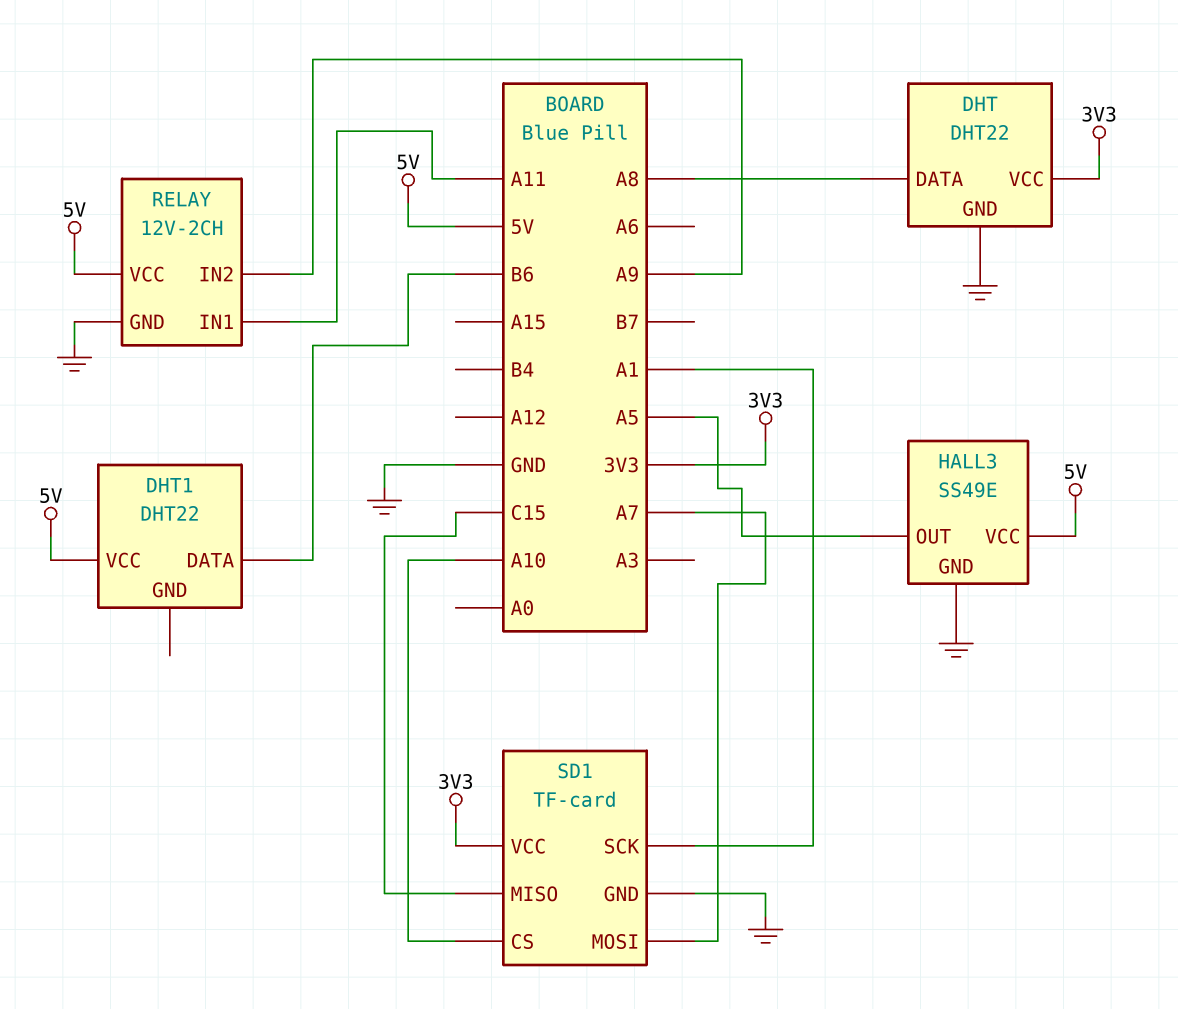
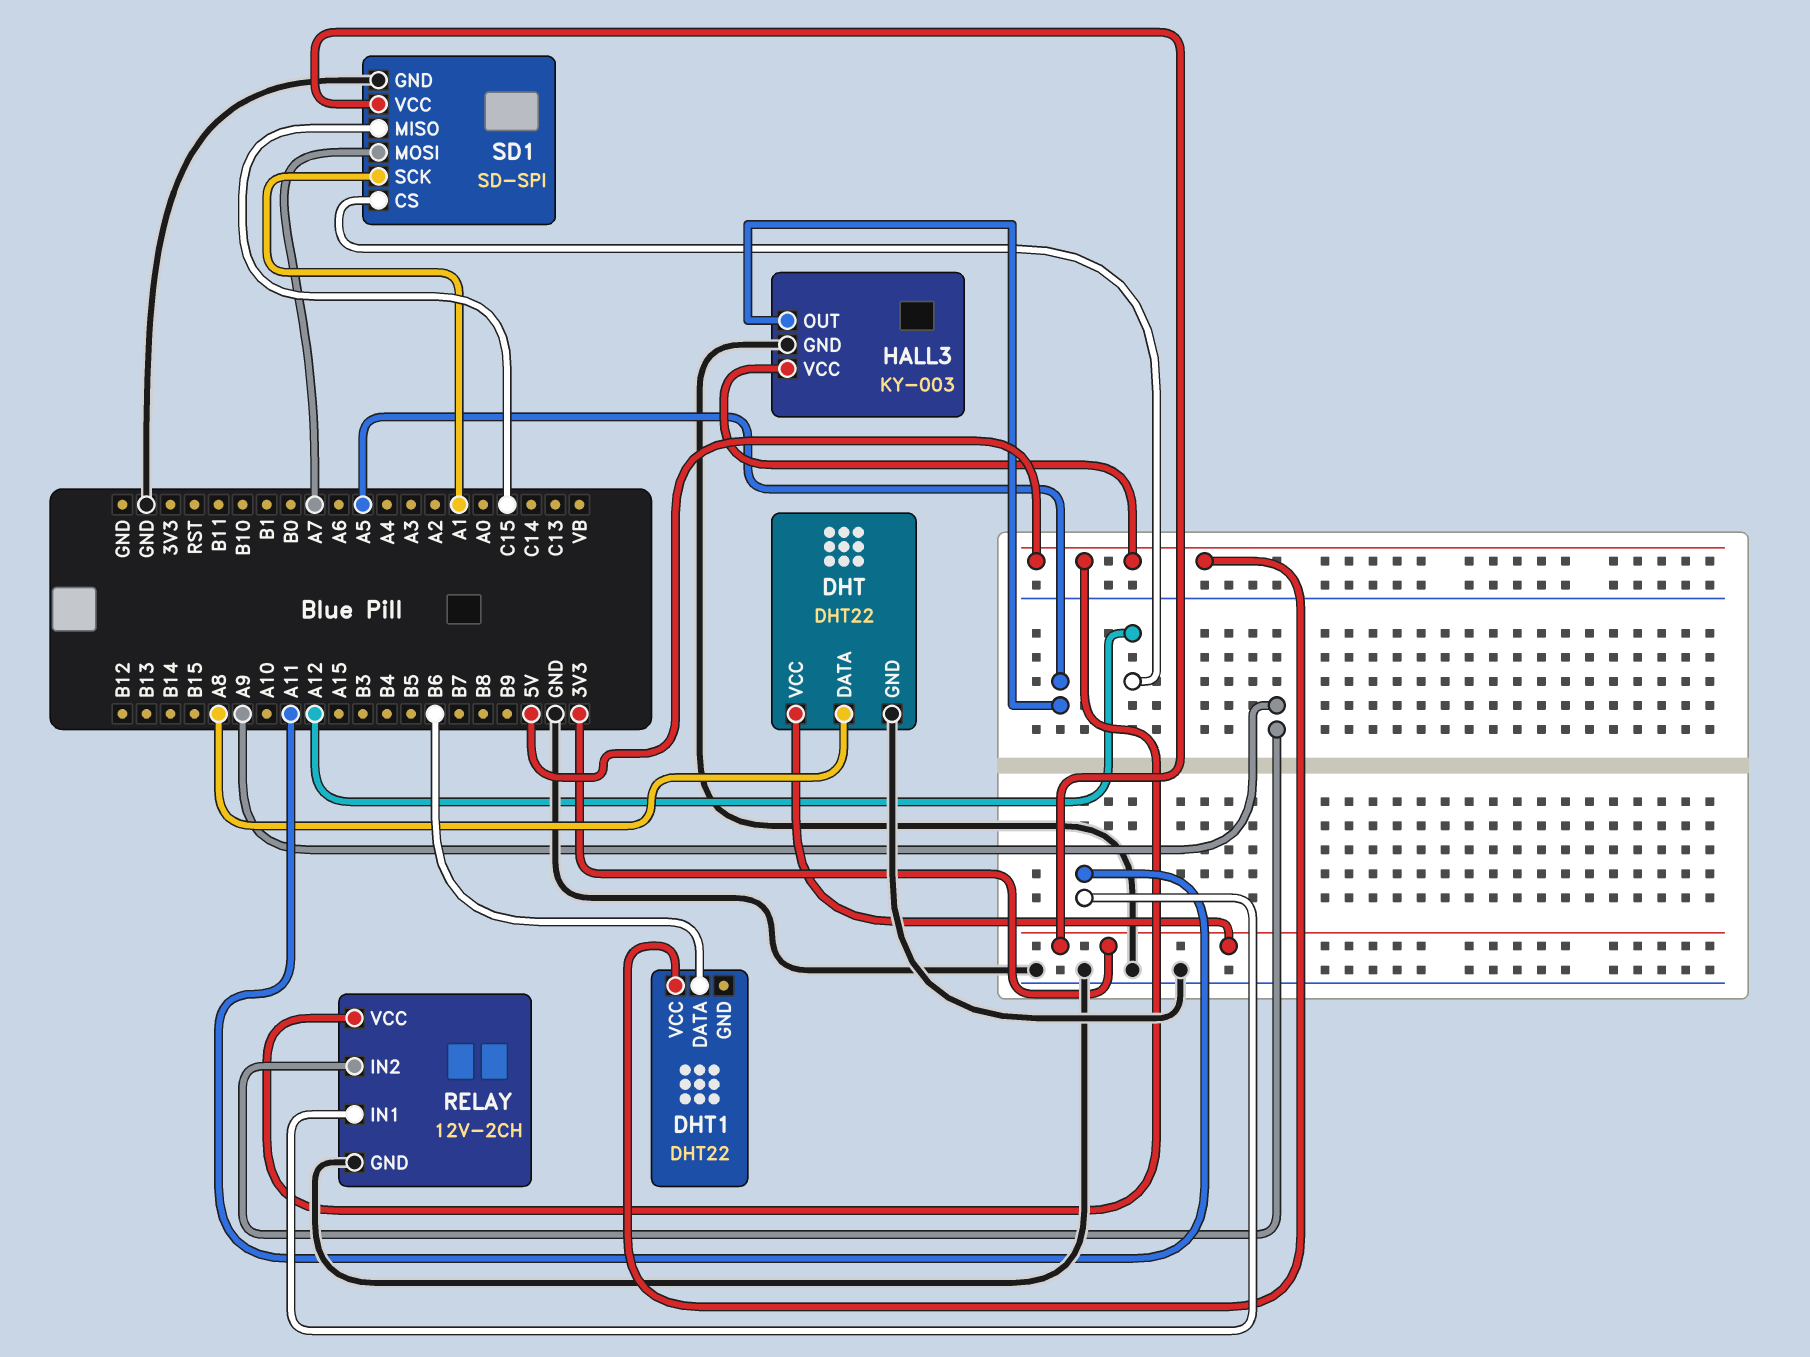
HALL3: SS49E -> KY-003
SD1: TF-card -> SD-SPI
SD1 pin CS: A10 -> A12

